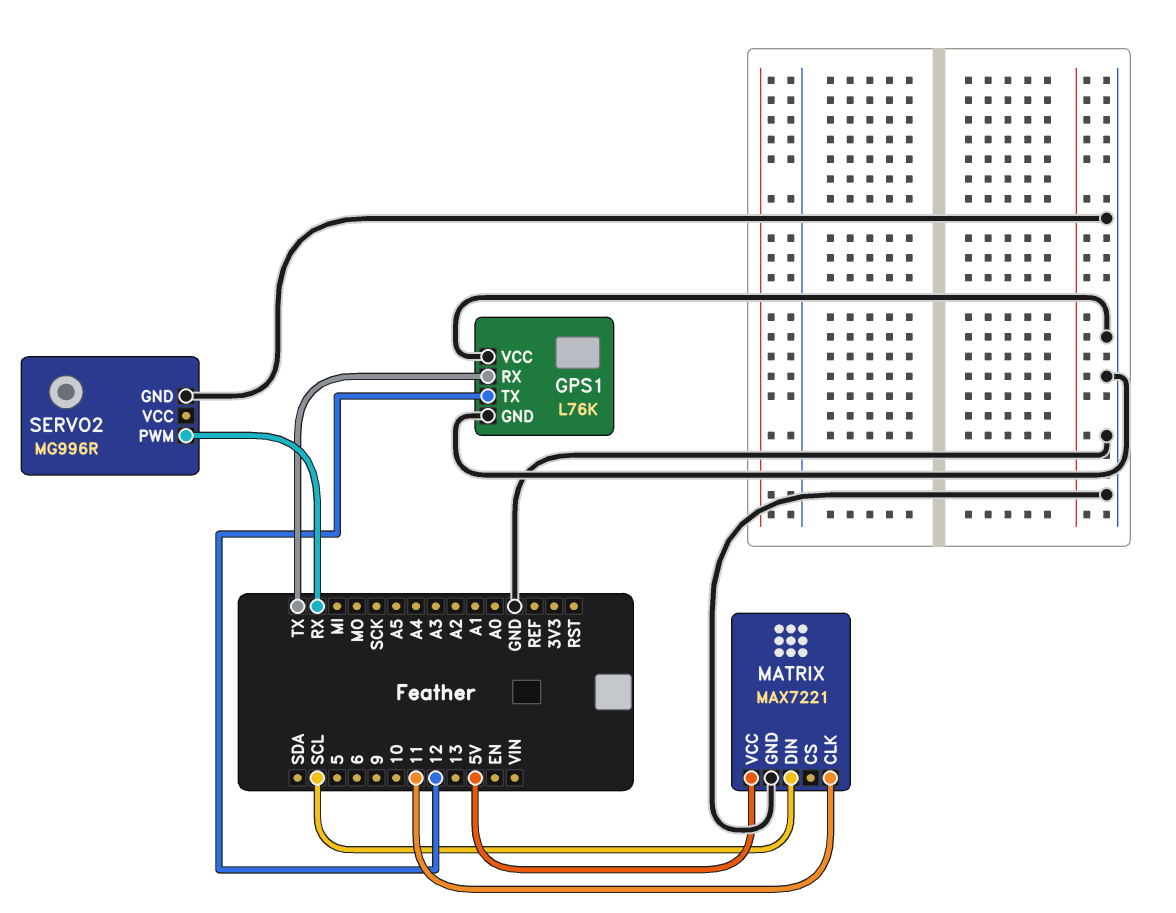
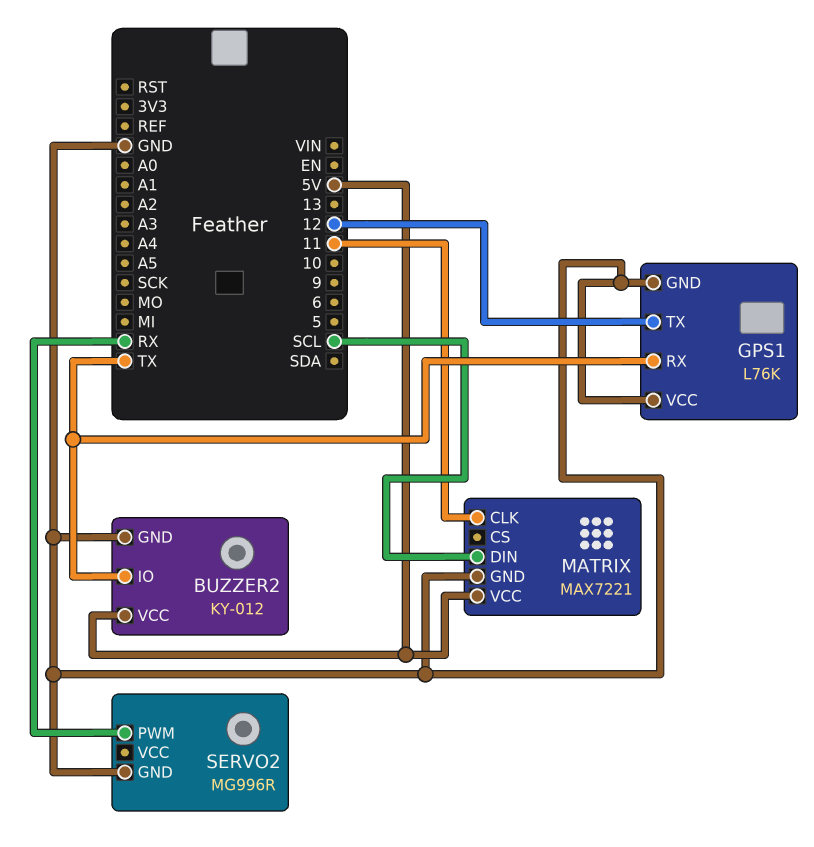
BUZZER2: none -> KY-012
BUZZER2 pin GND: none -> GND
BUZZER2 pin IO: none -> TX
BUZZER2 pin VCC: none -> 5V

